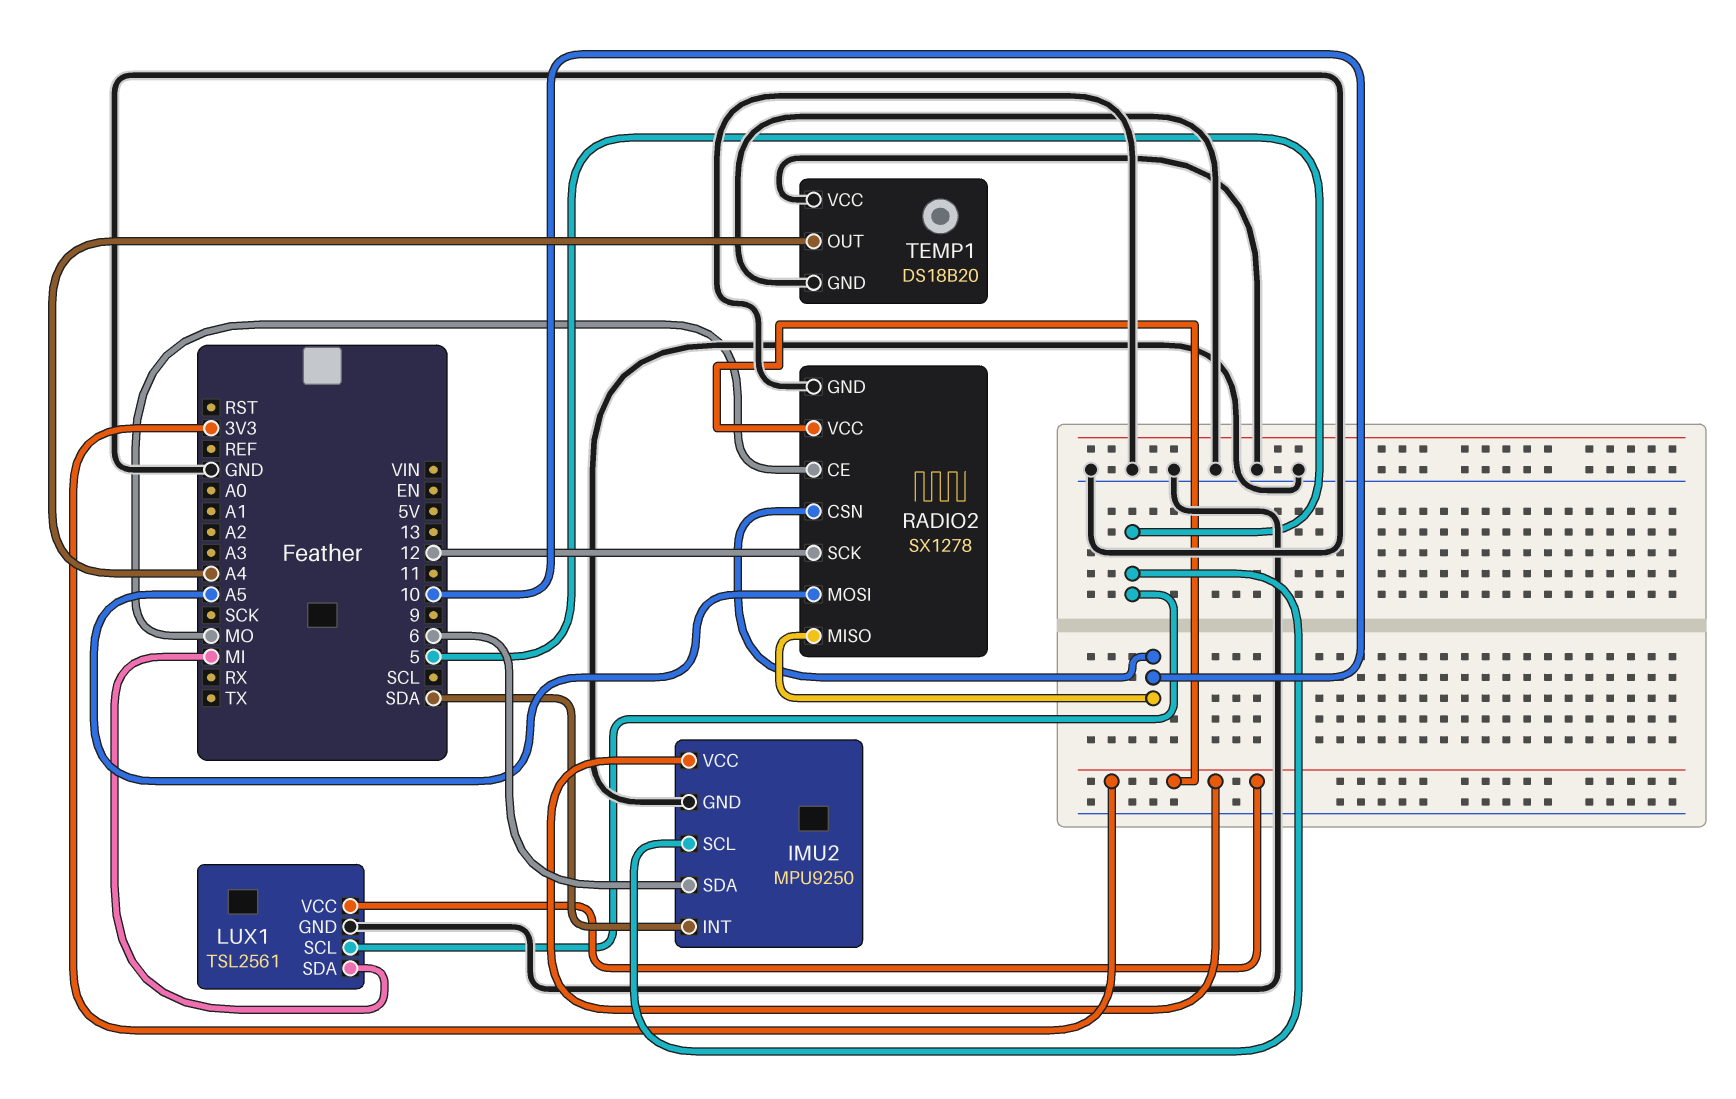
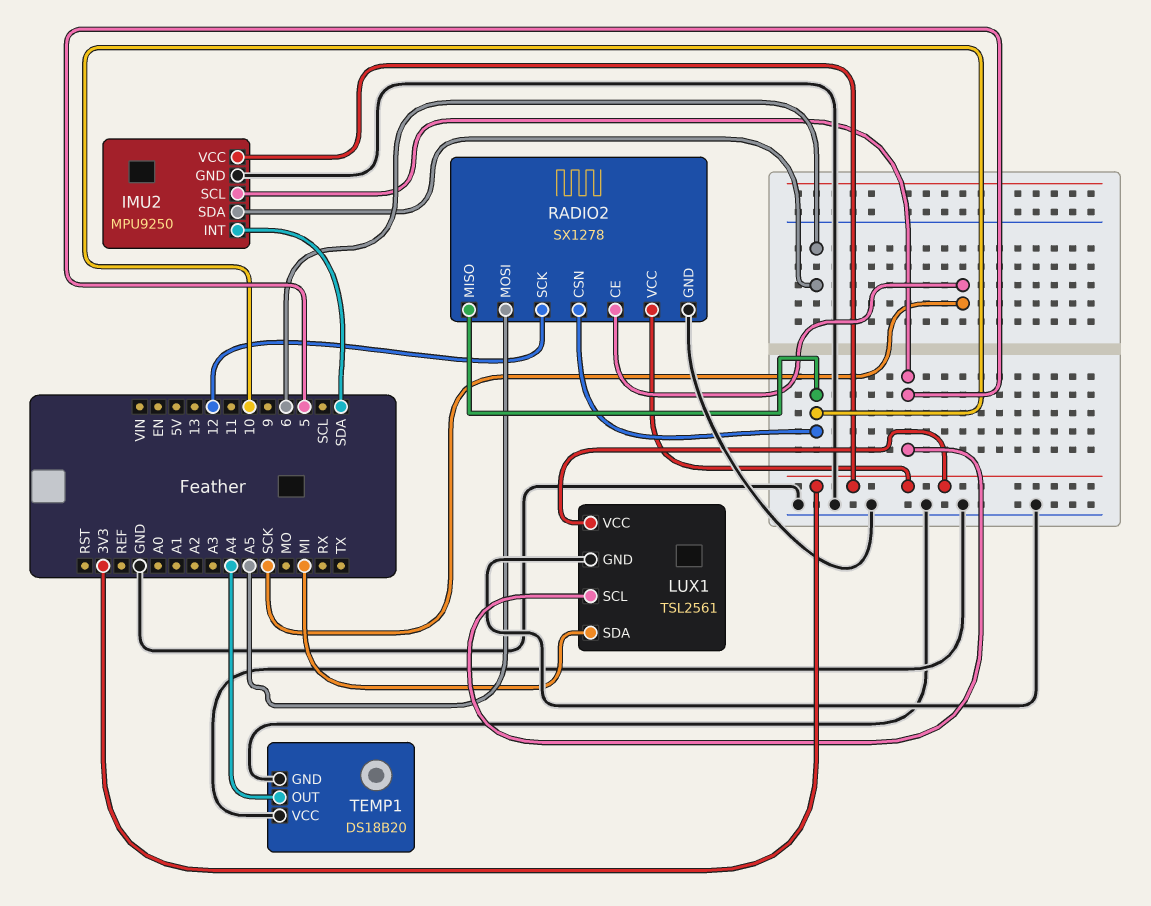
RADIO2 pin CE: MO -> SCK

